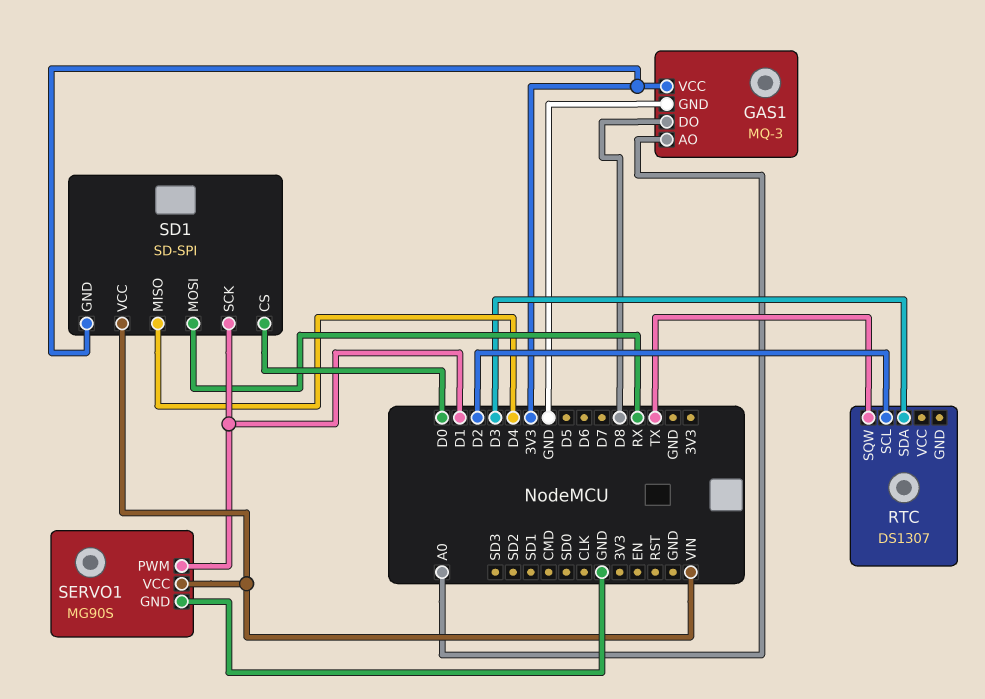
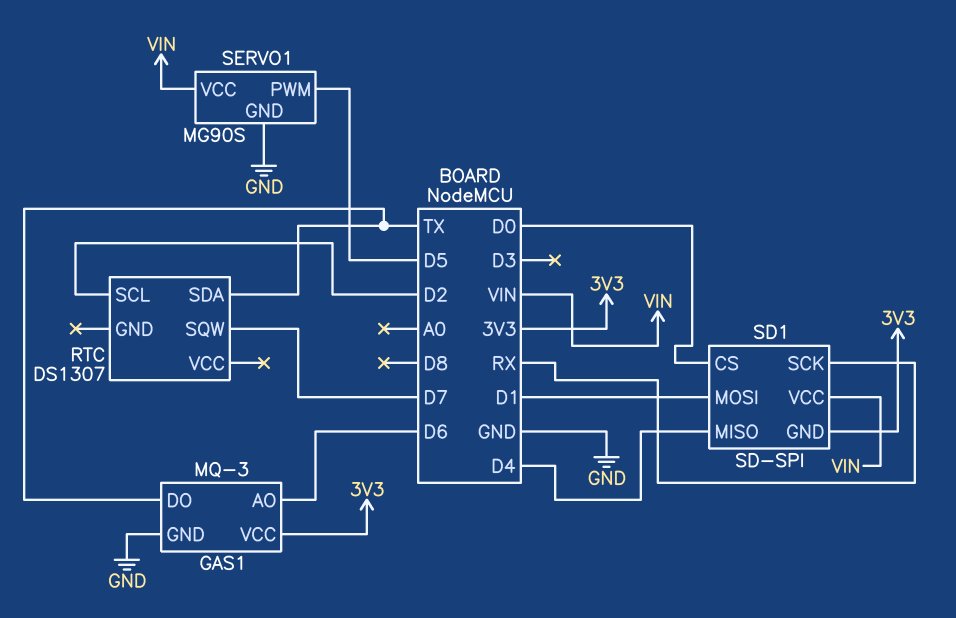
GAS1 pin AO: A0 -> D6
GAS1 pin DO: D8 -> TX
RTC pin SDA: D3 -> TX
RTC pin SQW: TX -> D7
SD1 pin MOSI: RX -> D1
SD1 pin SCK: D1 -> RX
SERVO1 pin PWM: D1 -> D5

